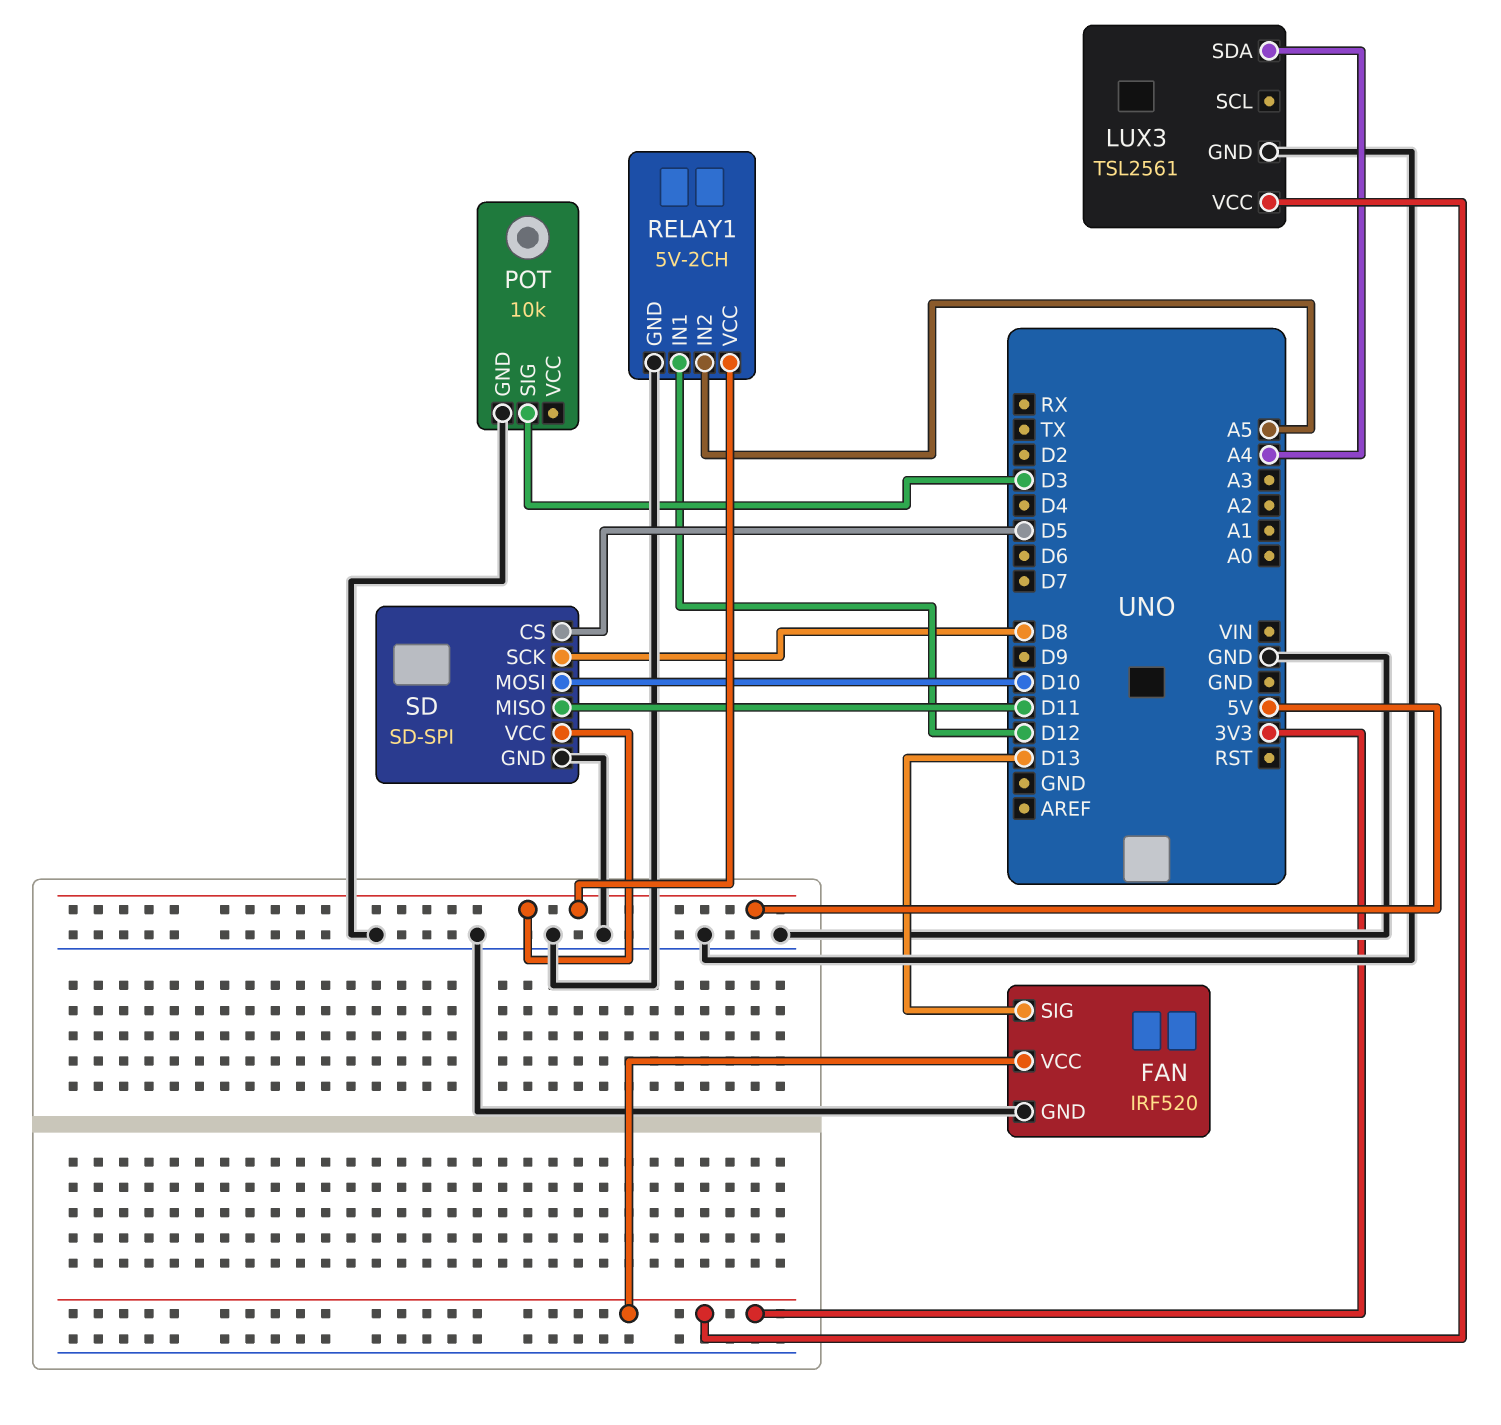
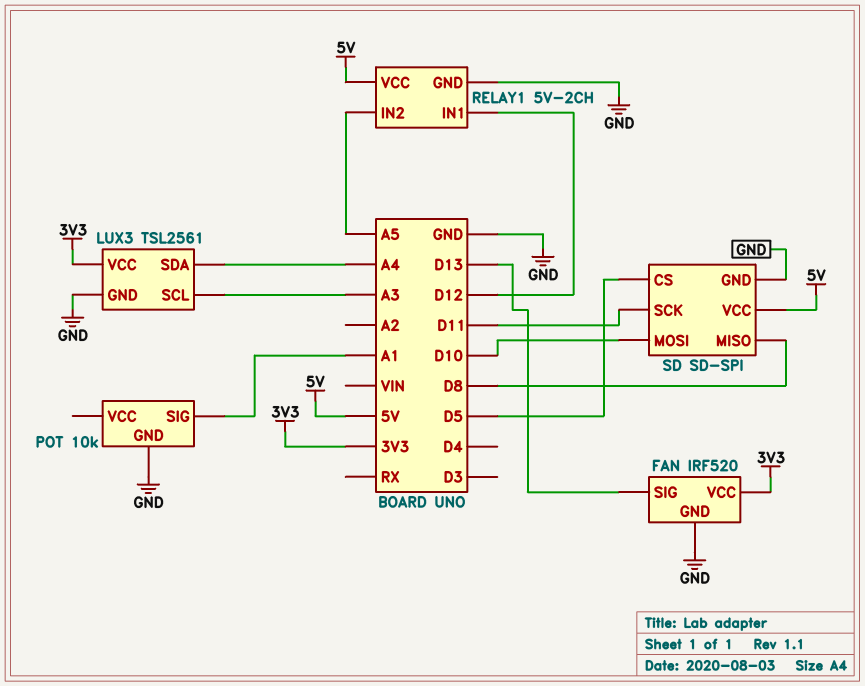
LUX3 pin SCL: none -> A3
POT pin SIG: D3 -> A1
SD pin MISO: D11 -> D8
SD pin SCK: D8 -> D11

